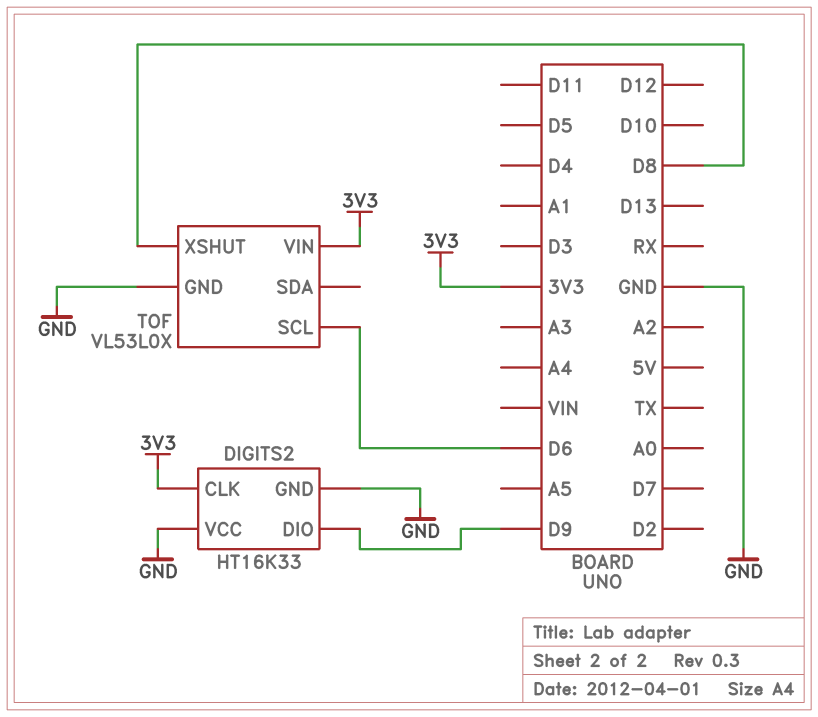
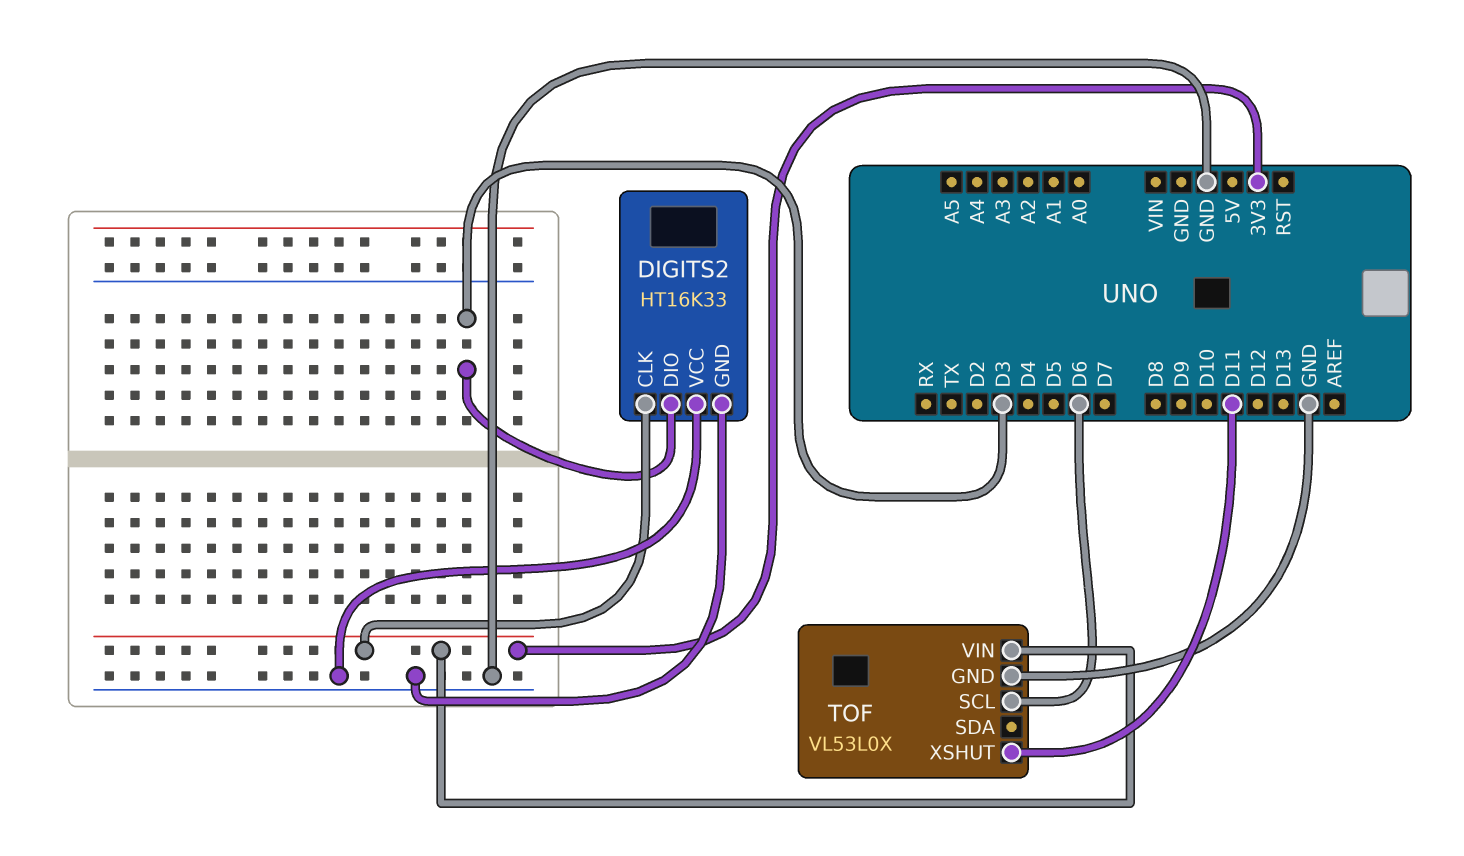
DIGITS2 pin DIO: D9 -> D3
TOF pin XSHUT: D8 -> D11

